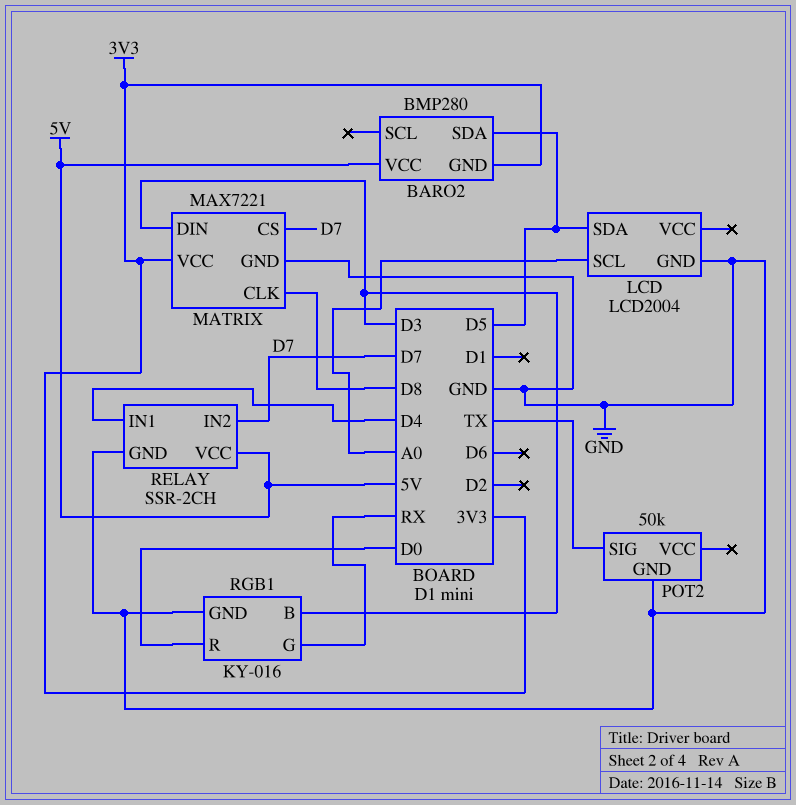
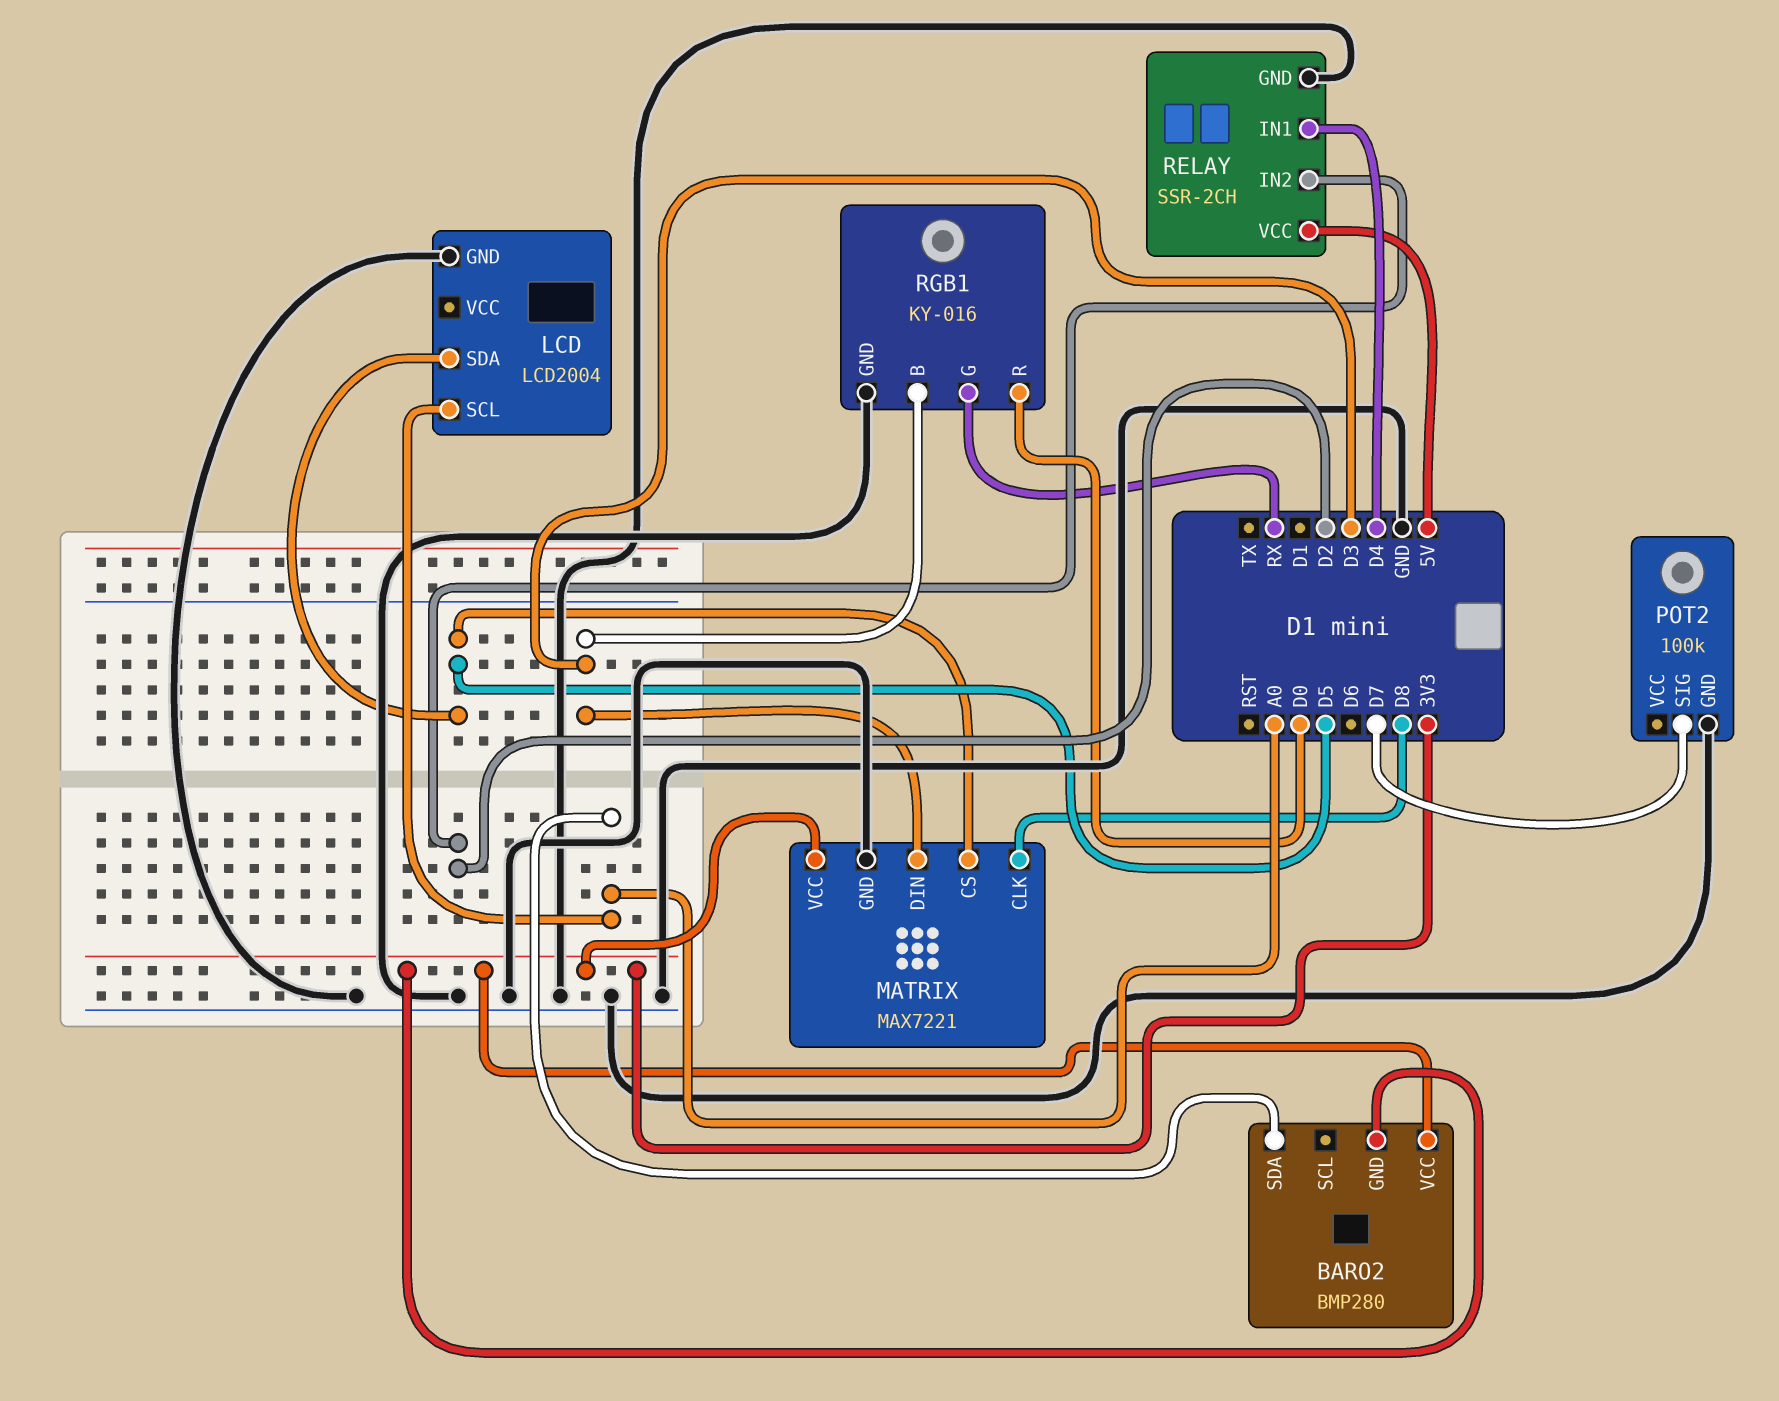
BARO2 pin SDA: D5 -> A0
BARO2 pin VCC: 5V -> 3V3
MATRIX pin CS: D7 -> D5
POT2: 50k -> 100k
POT2 pin SIG: TX -> D7
RELAY pin IN2: D7 -> D2

